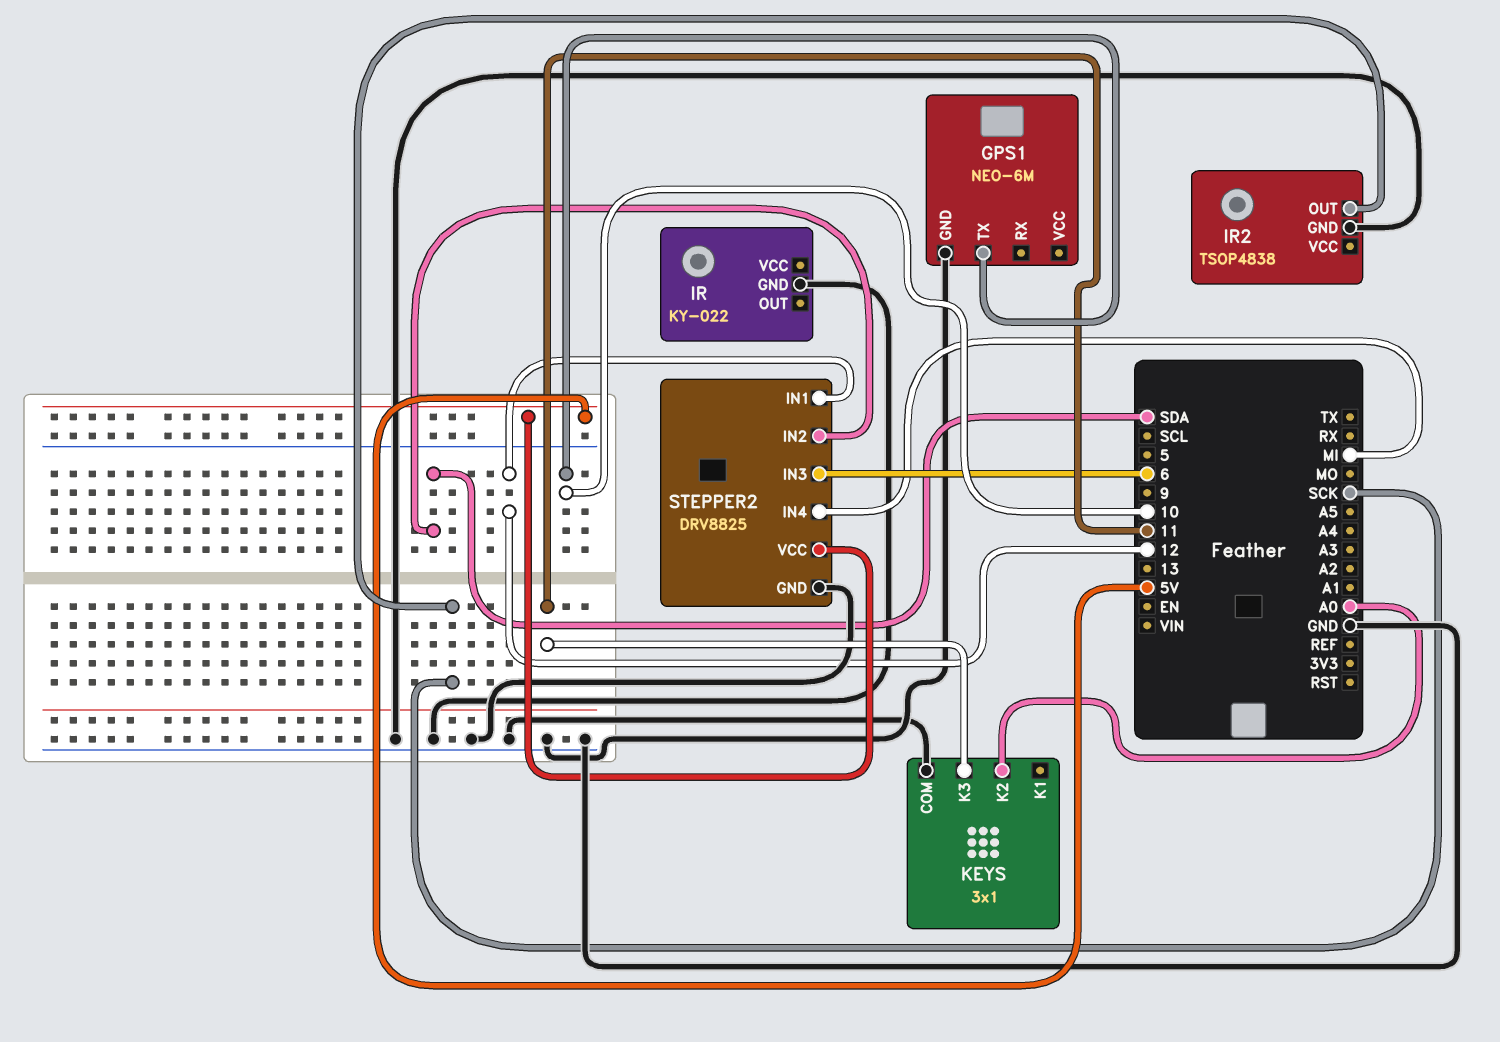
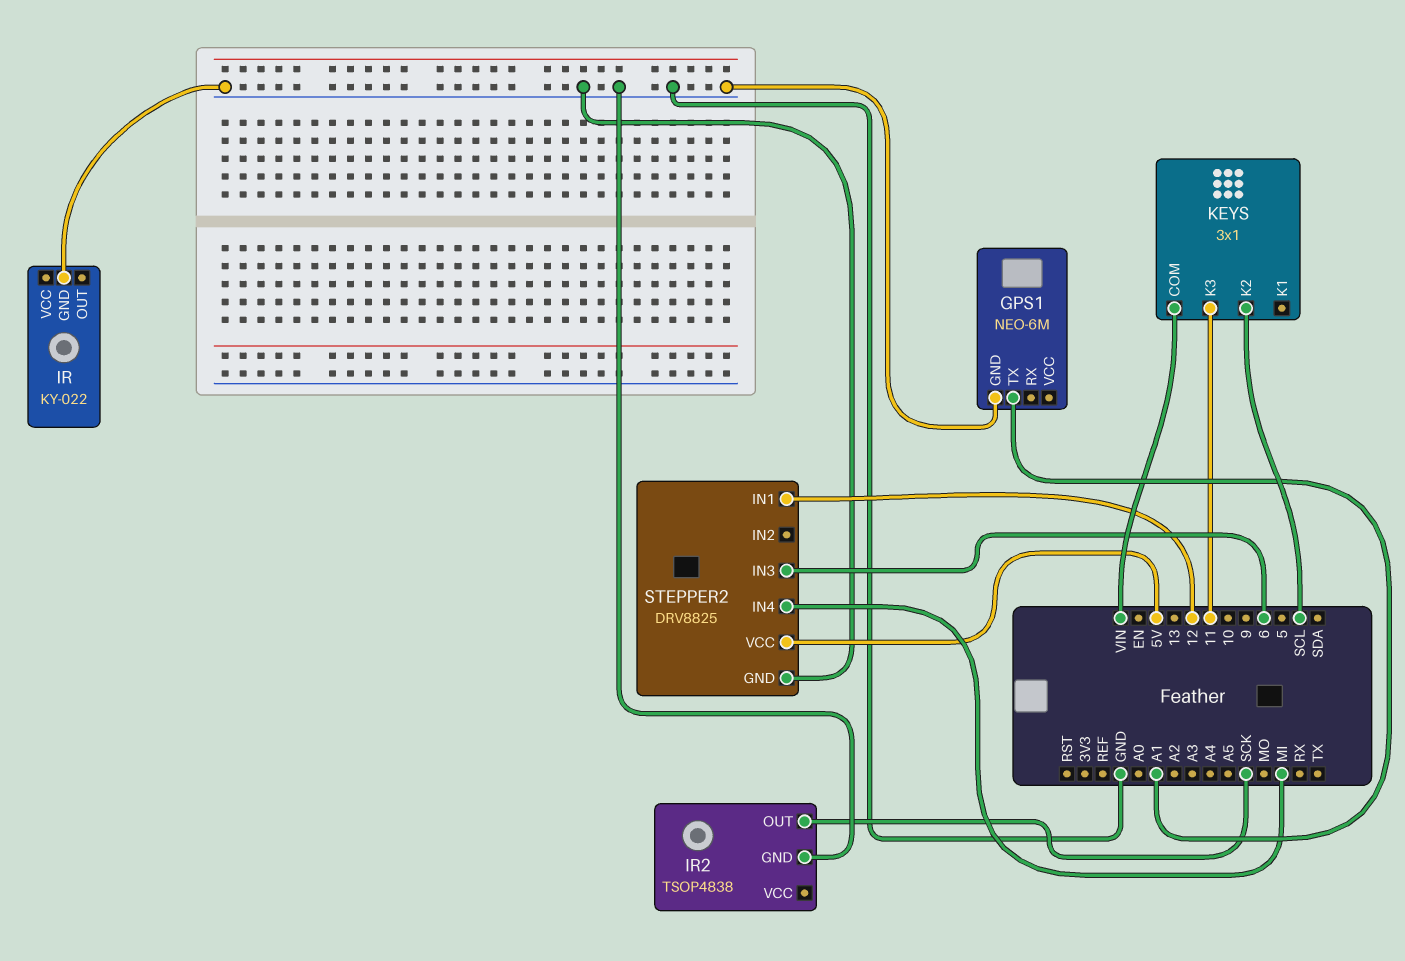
GPS1 pin TX: 10 -> A1
KEYS pin COM: GND -> VIN
KEYS pin K2: A0 -> SCL
STEPPER2 pin IN2: SDA -> none

